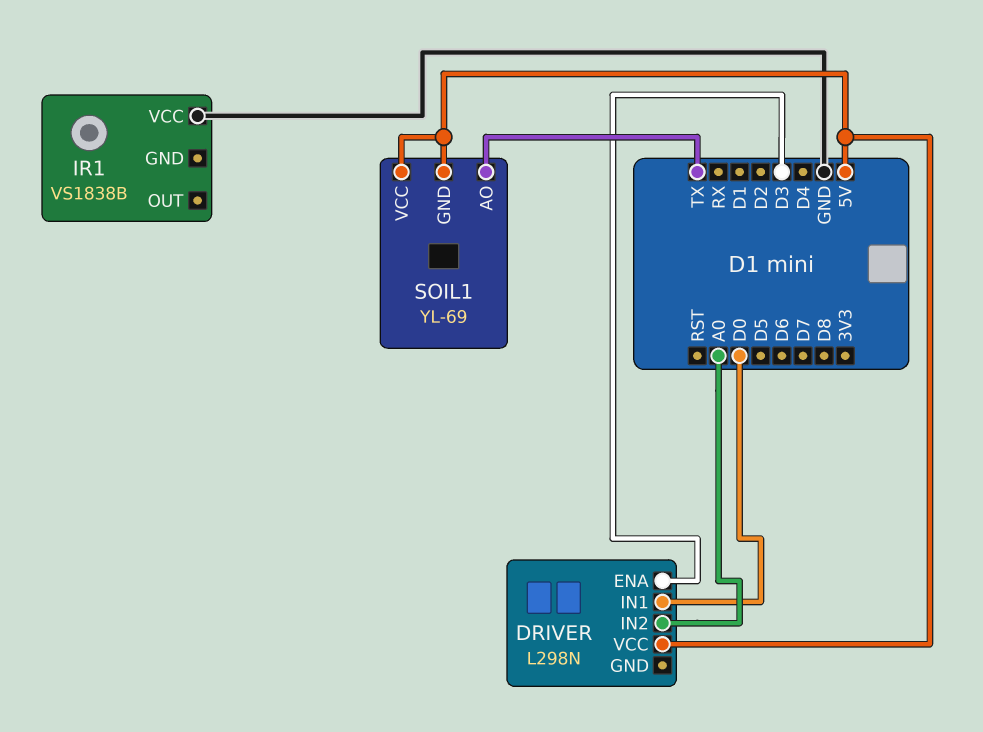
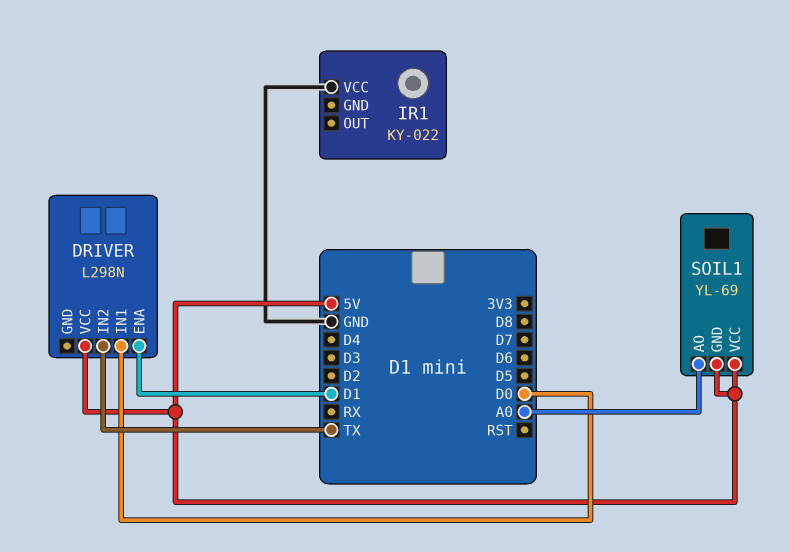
DRIVER pin ENA: D3 -> D1
DRIVER pin IN2: A0 -> TX
IR1: VS1838B -> KY-022
SOIL1 pin AO: TX -> A0

